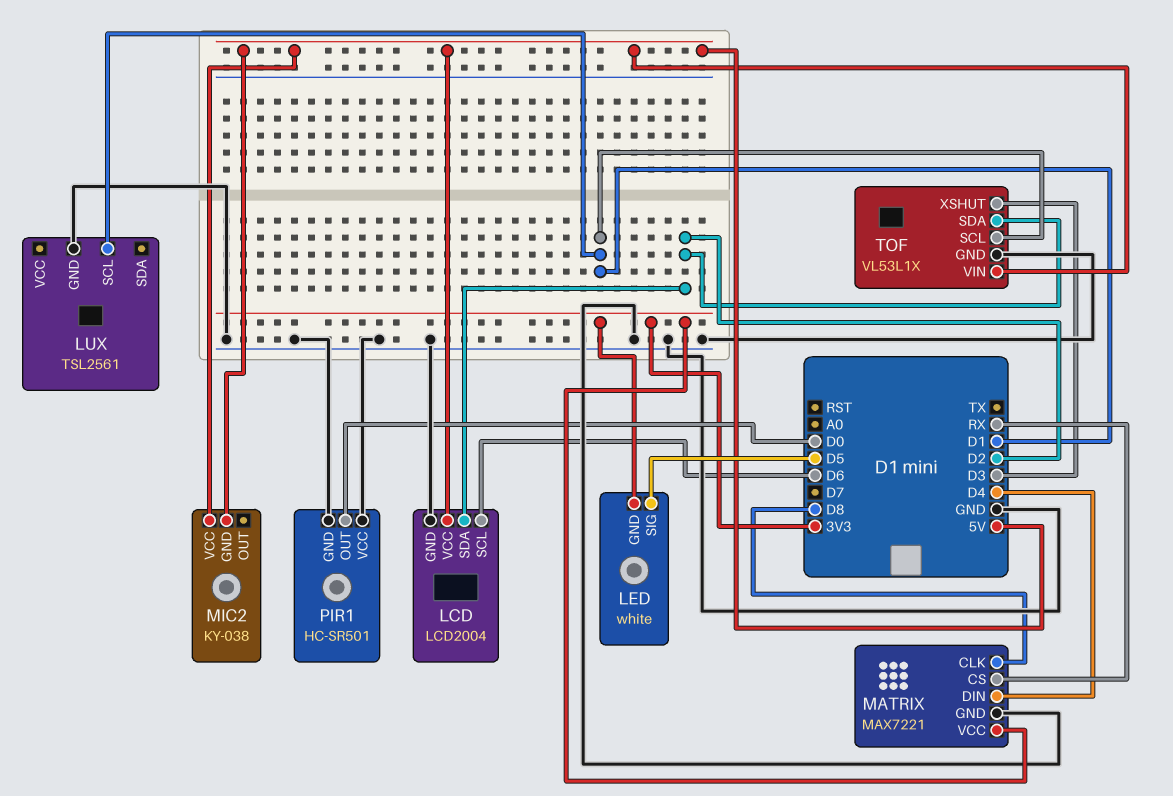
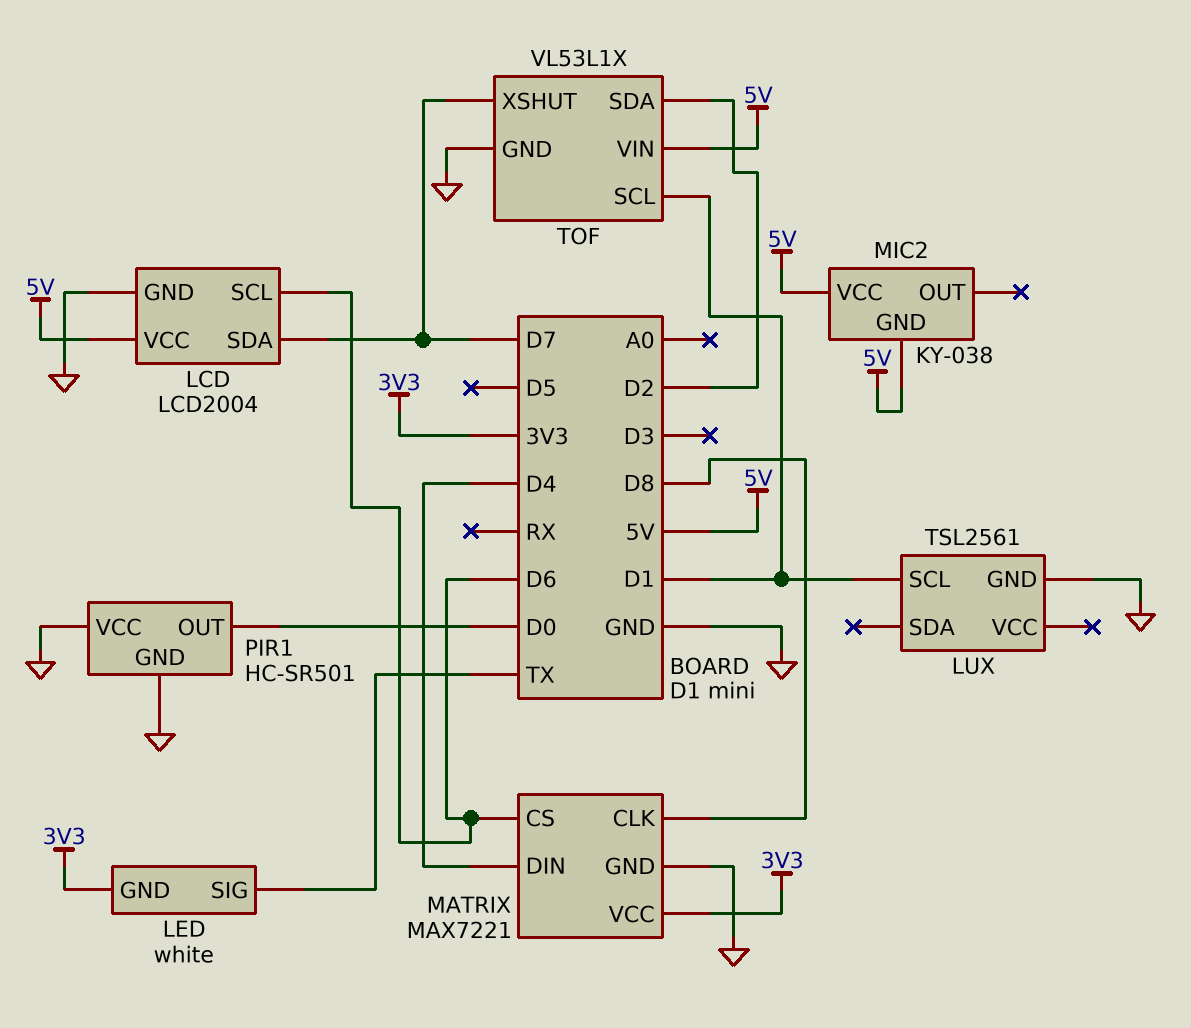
LCD pin SDA: D2 -> D7
LED pin SIG: D5 -> TX
MATRIX pin CS: RX -> D6
TOF pin XSHUT: D3 -> D7

